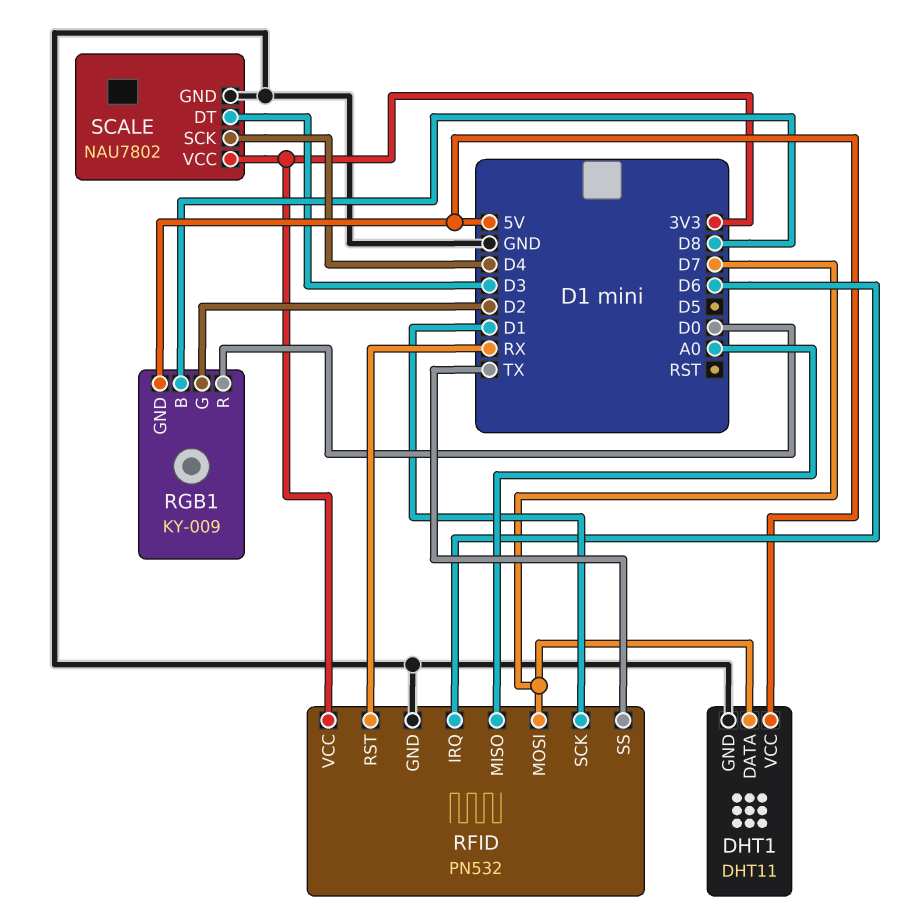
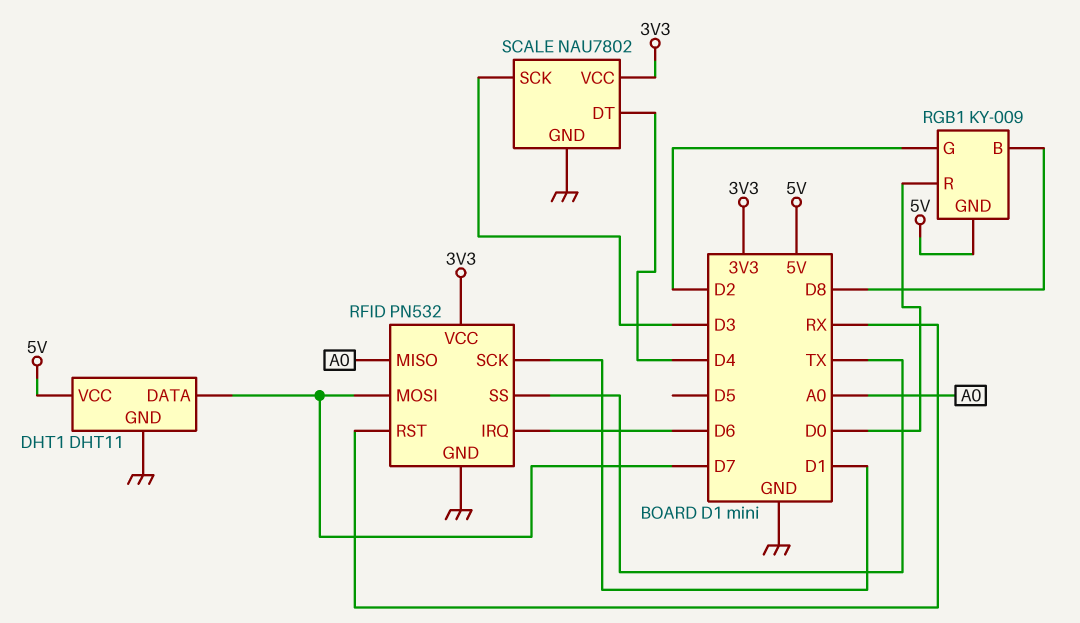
SCALE pin DT: D3 -> D4
SCALE pin SCK: D4 -> D3

